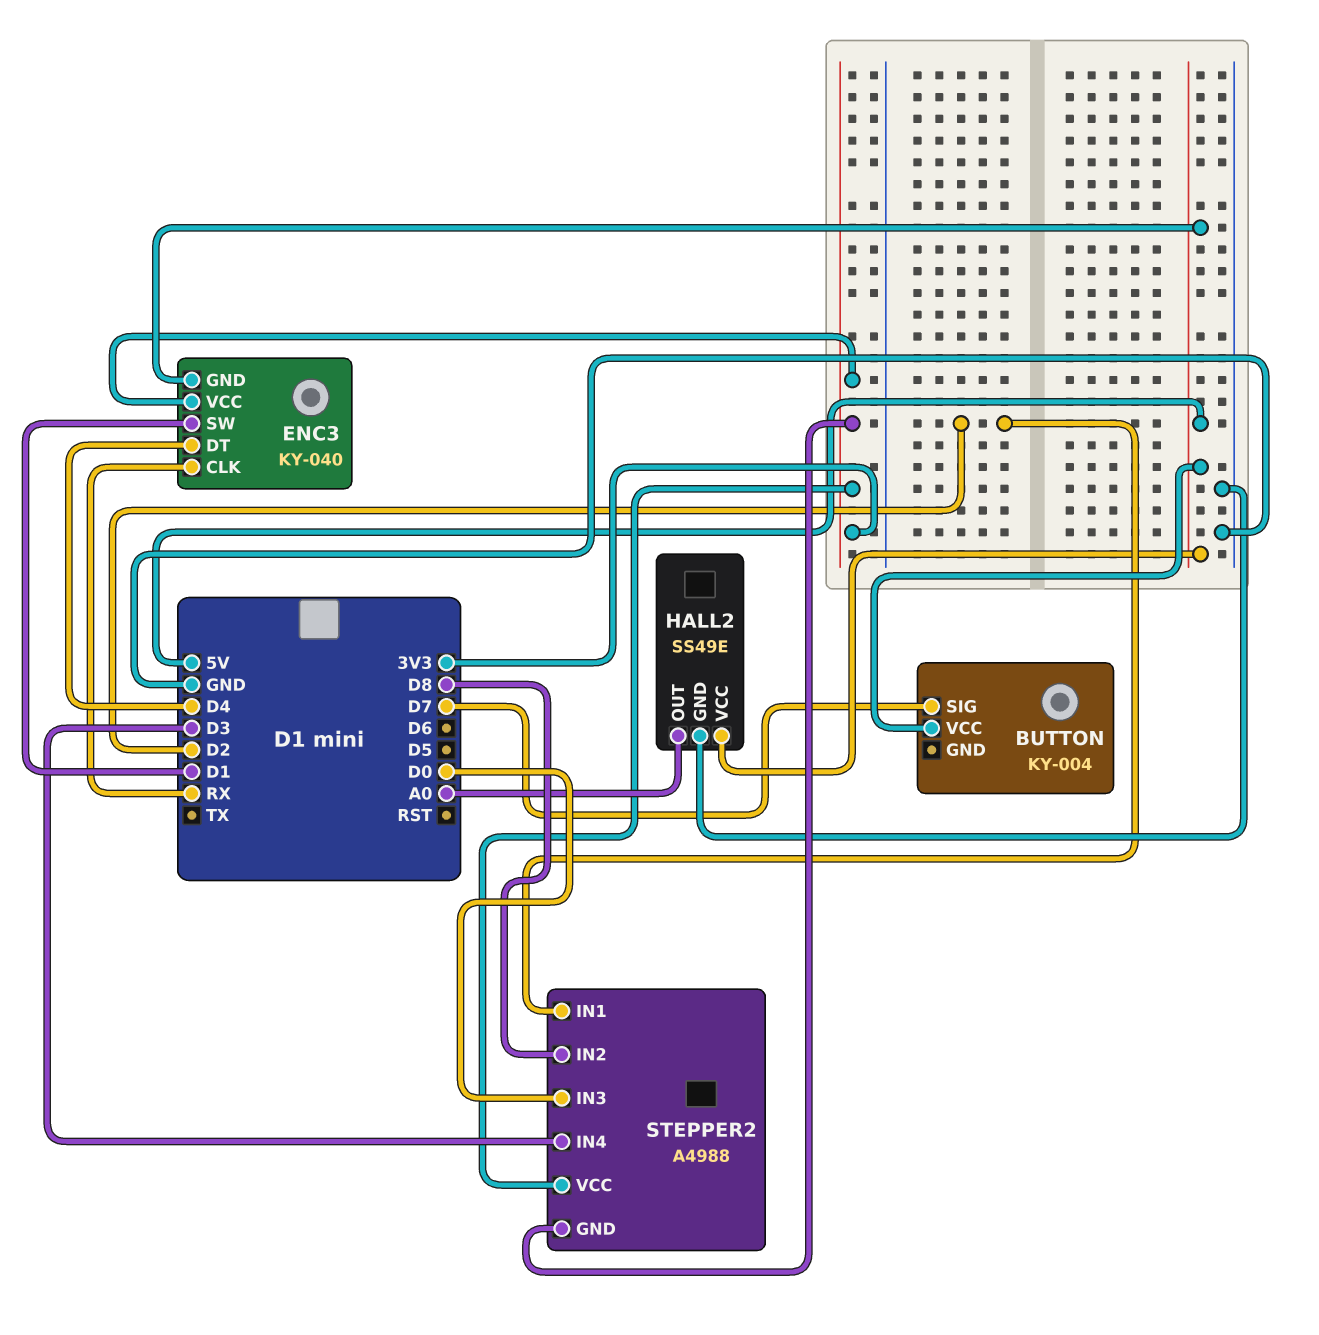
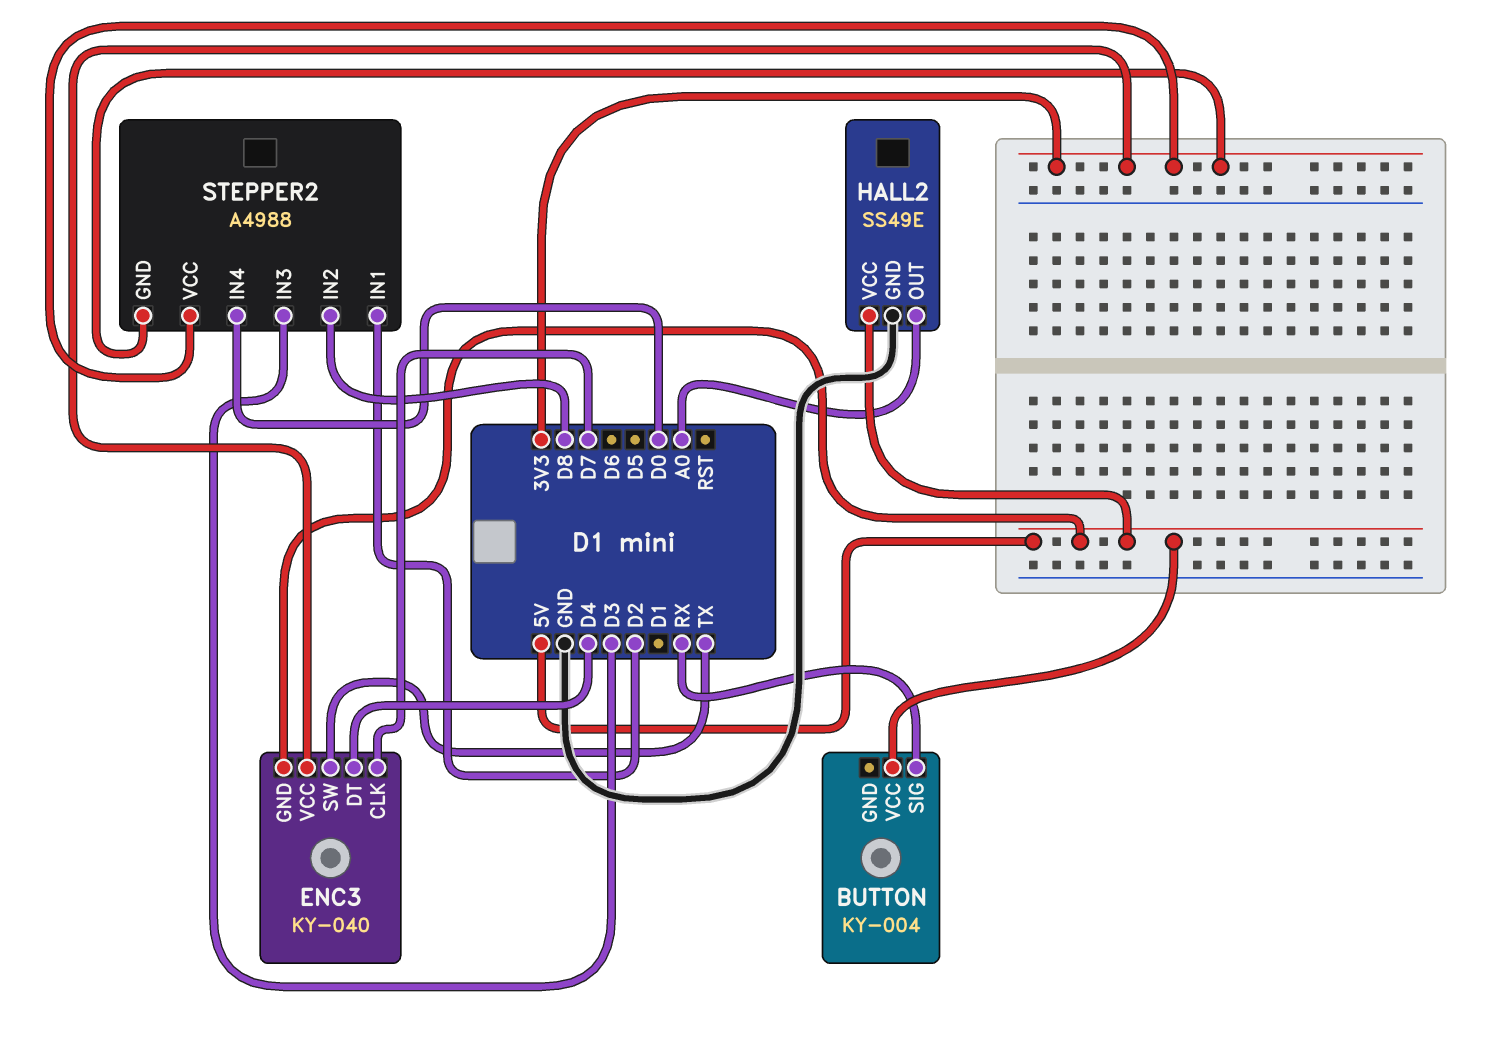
BUTTON pin SIG: D7 -> RX
ENC3 pin CLK: RX -> D7
ENC3 pin SW: D1 -> TX
STEPPER2 pin IN3: D0 -> D3
STEPPER2 pin IN4: D3 -> D0

